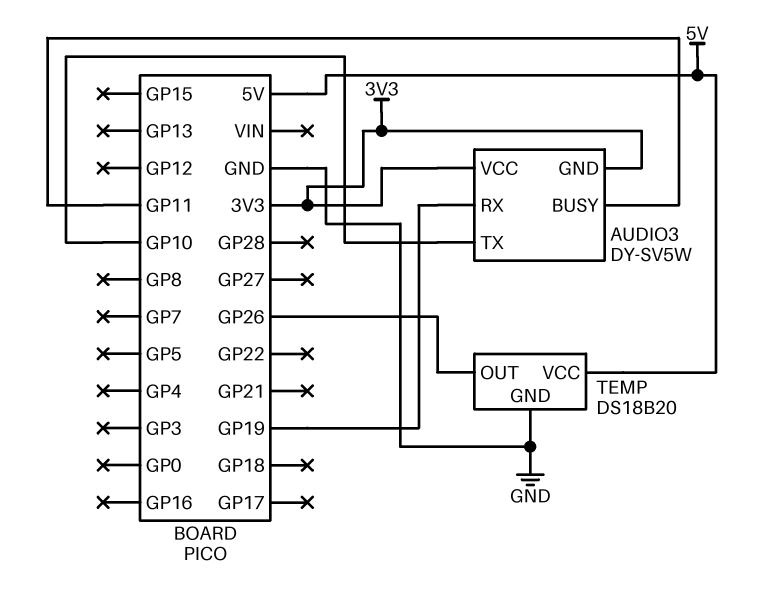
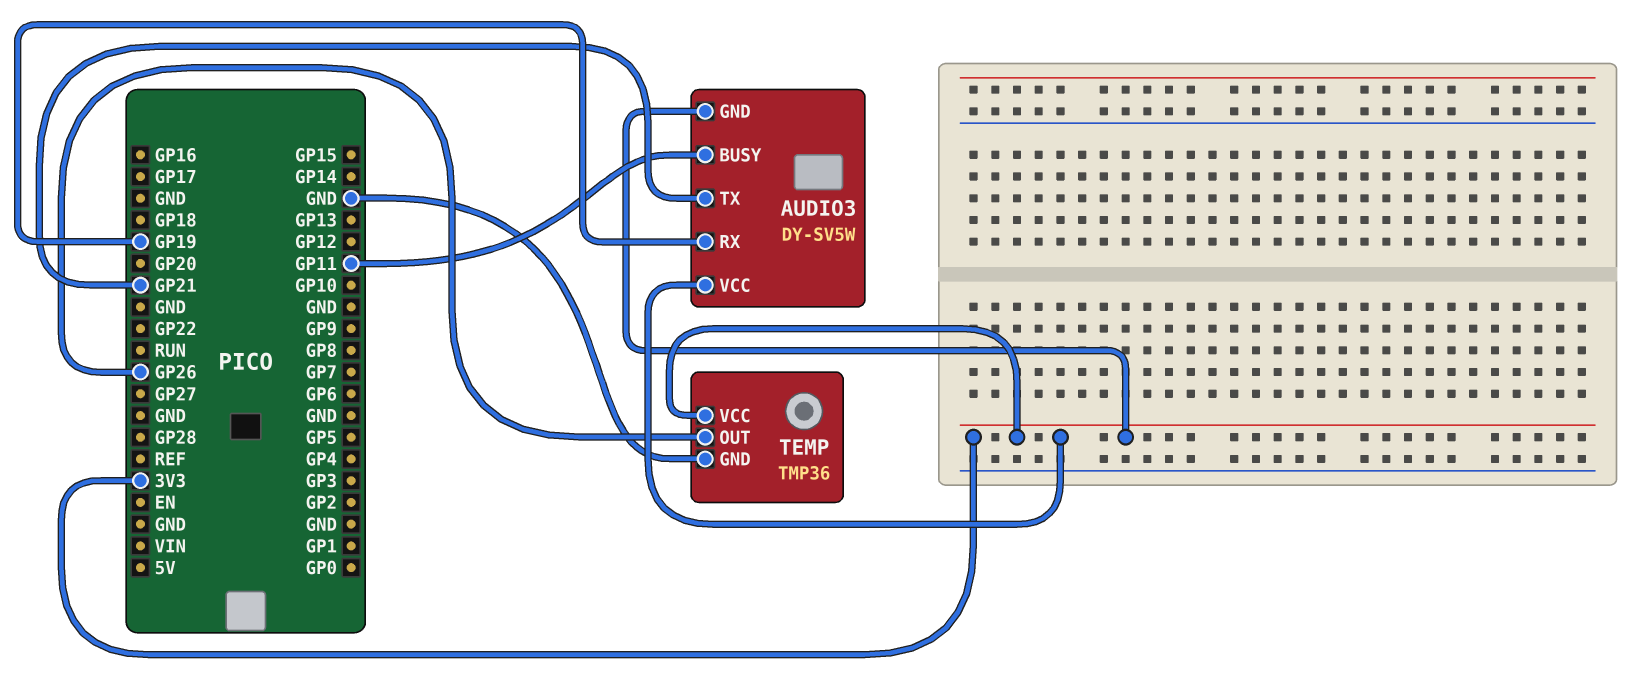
AUDIO3 pin TX: GP10 -> GP21
TEMP: DS18B20 -> TMP36
TEMP pin VCC: 5V -> 3V3

